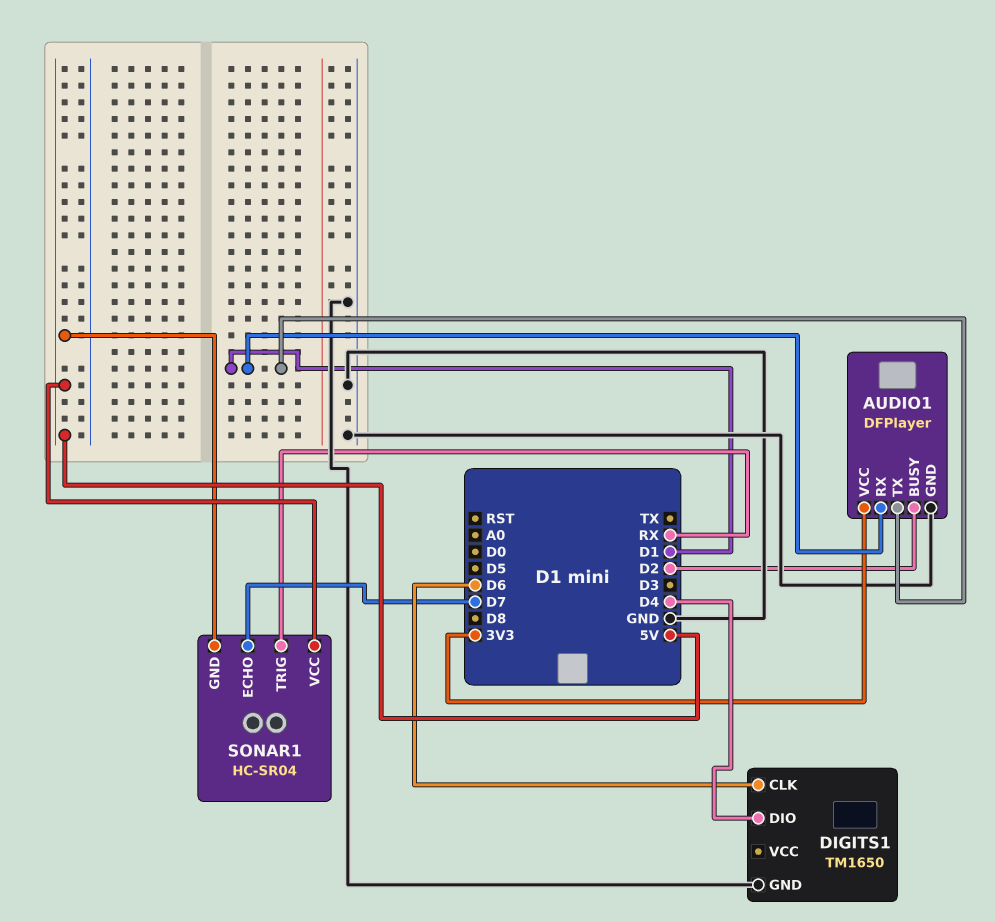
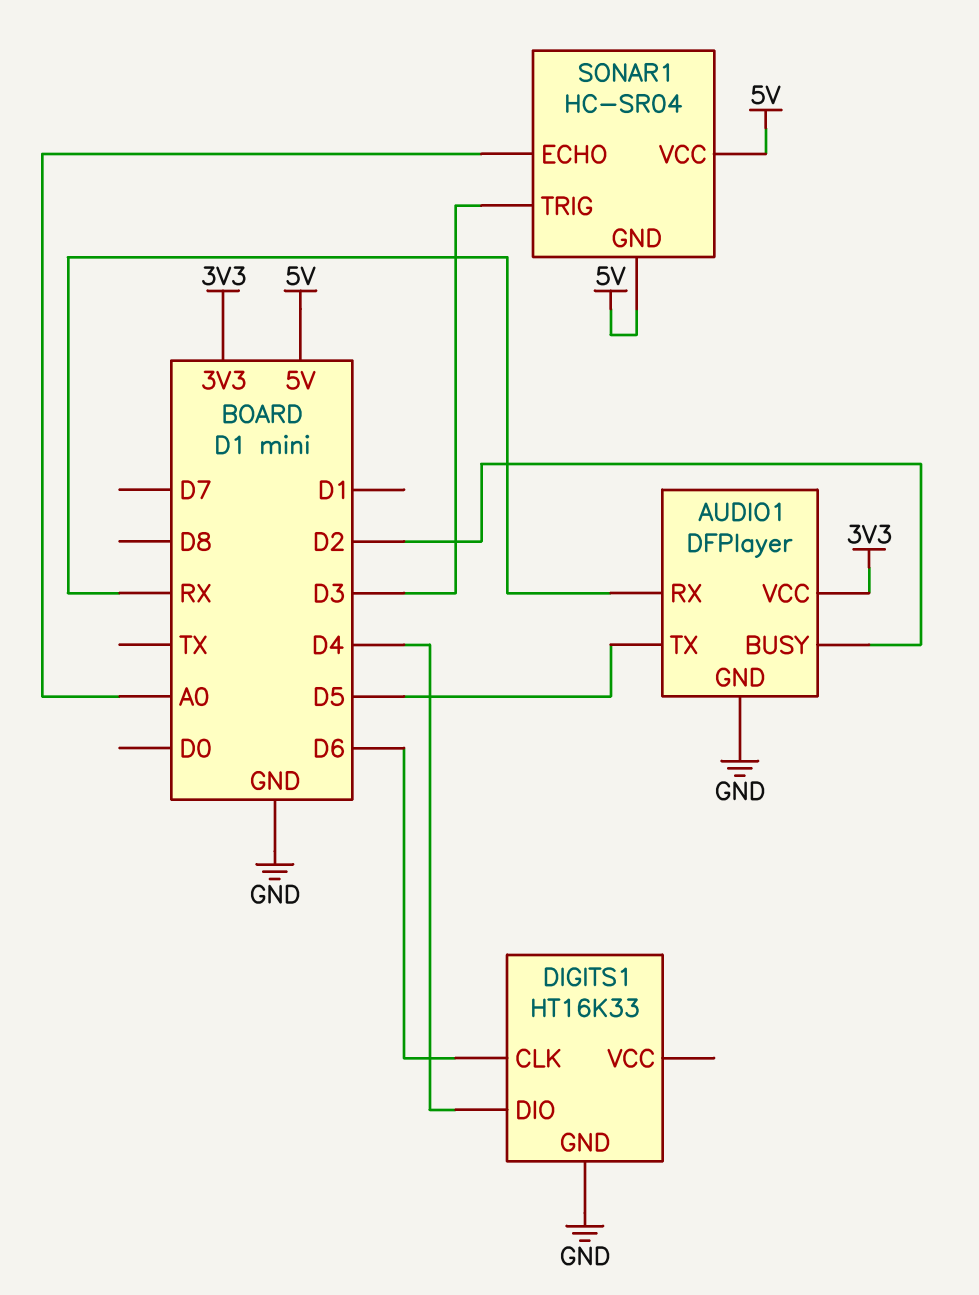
AUDIO1 pin RX: D1 -> RX
AUDIO1 pin TX: D1 -> D5
DIGITS1: TM1650 -> HT16K33
SONAR1 pin ECHO: D7 -> A0
SONAR1 pin TRIG: RX -> D3

